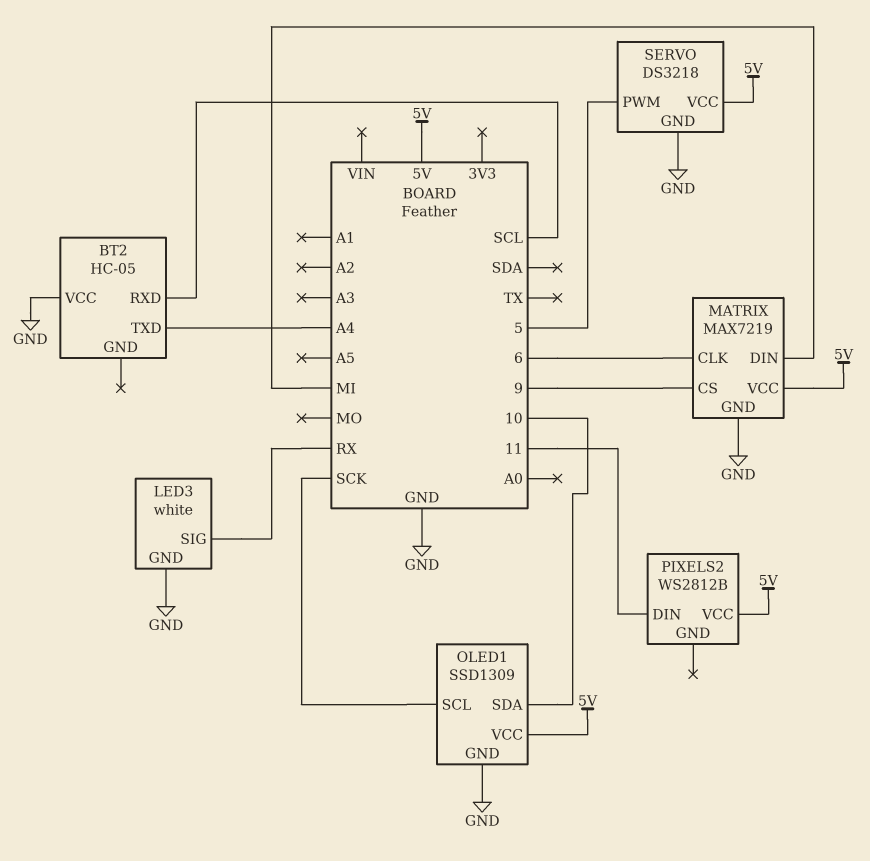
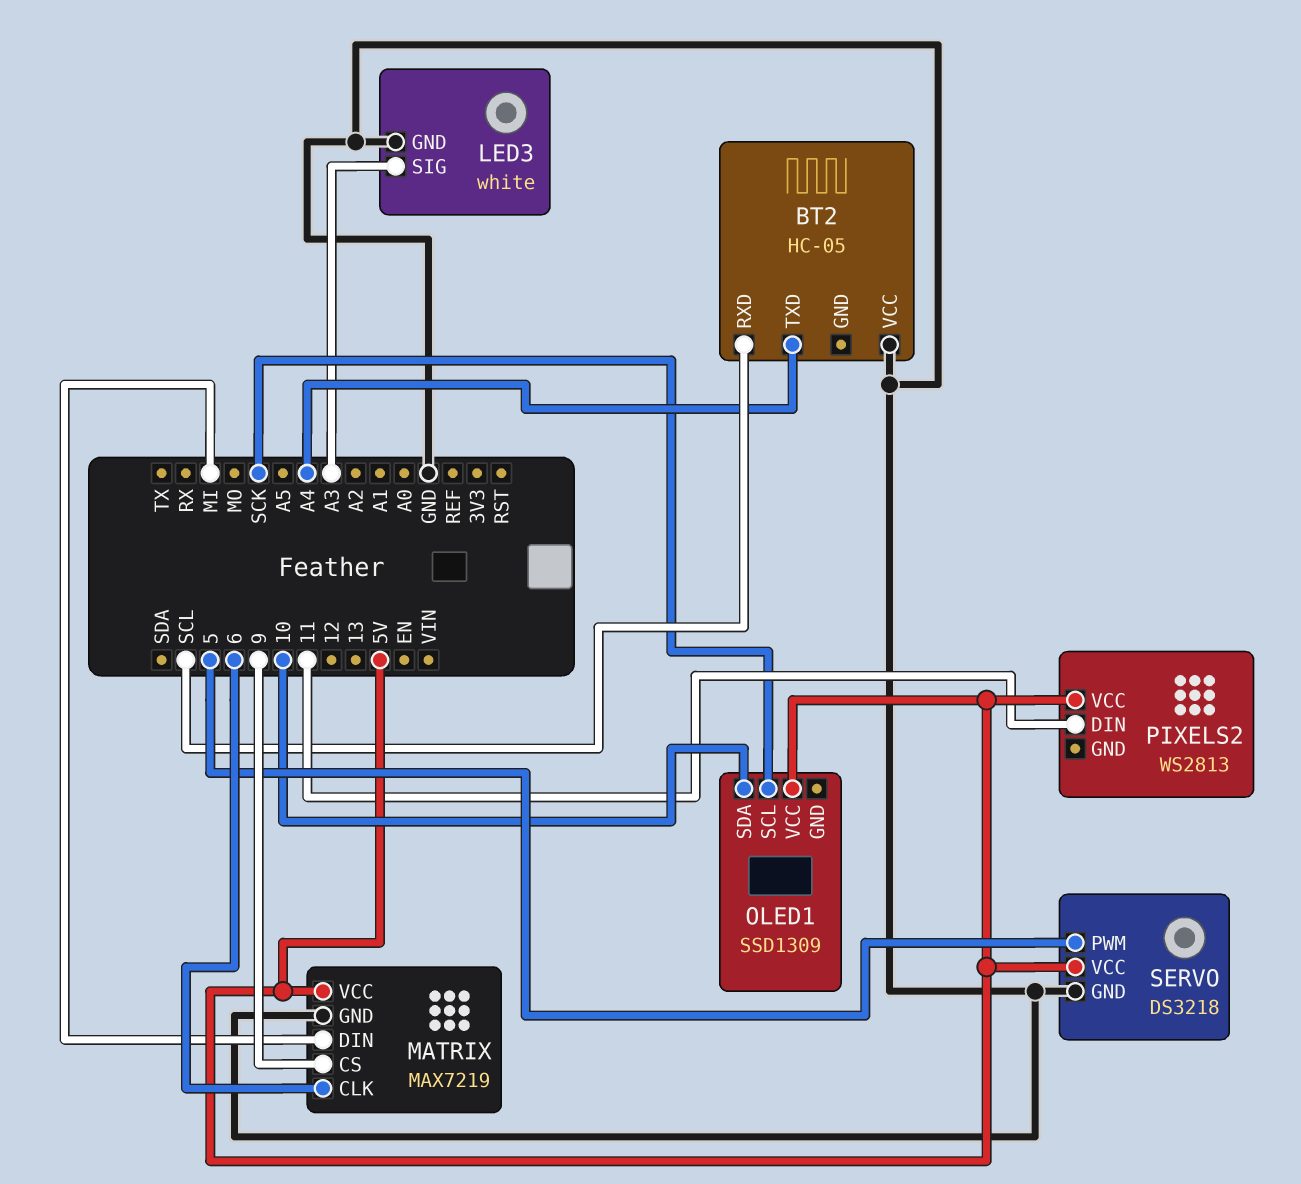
LED3 pin SIG: RX -> A3
OLED1 pin GND: GND -> none
PIXELS2: WS2812B -> WS2813

